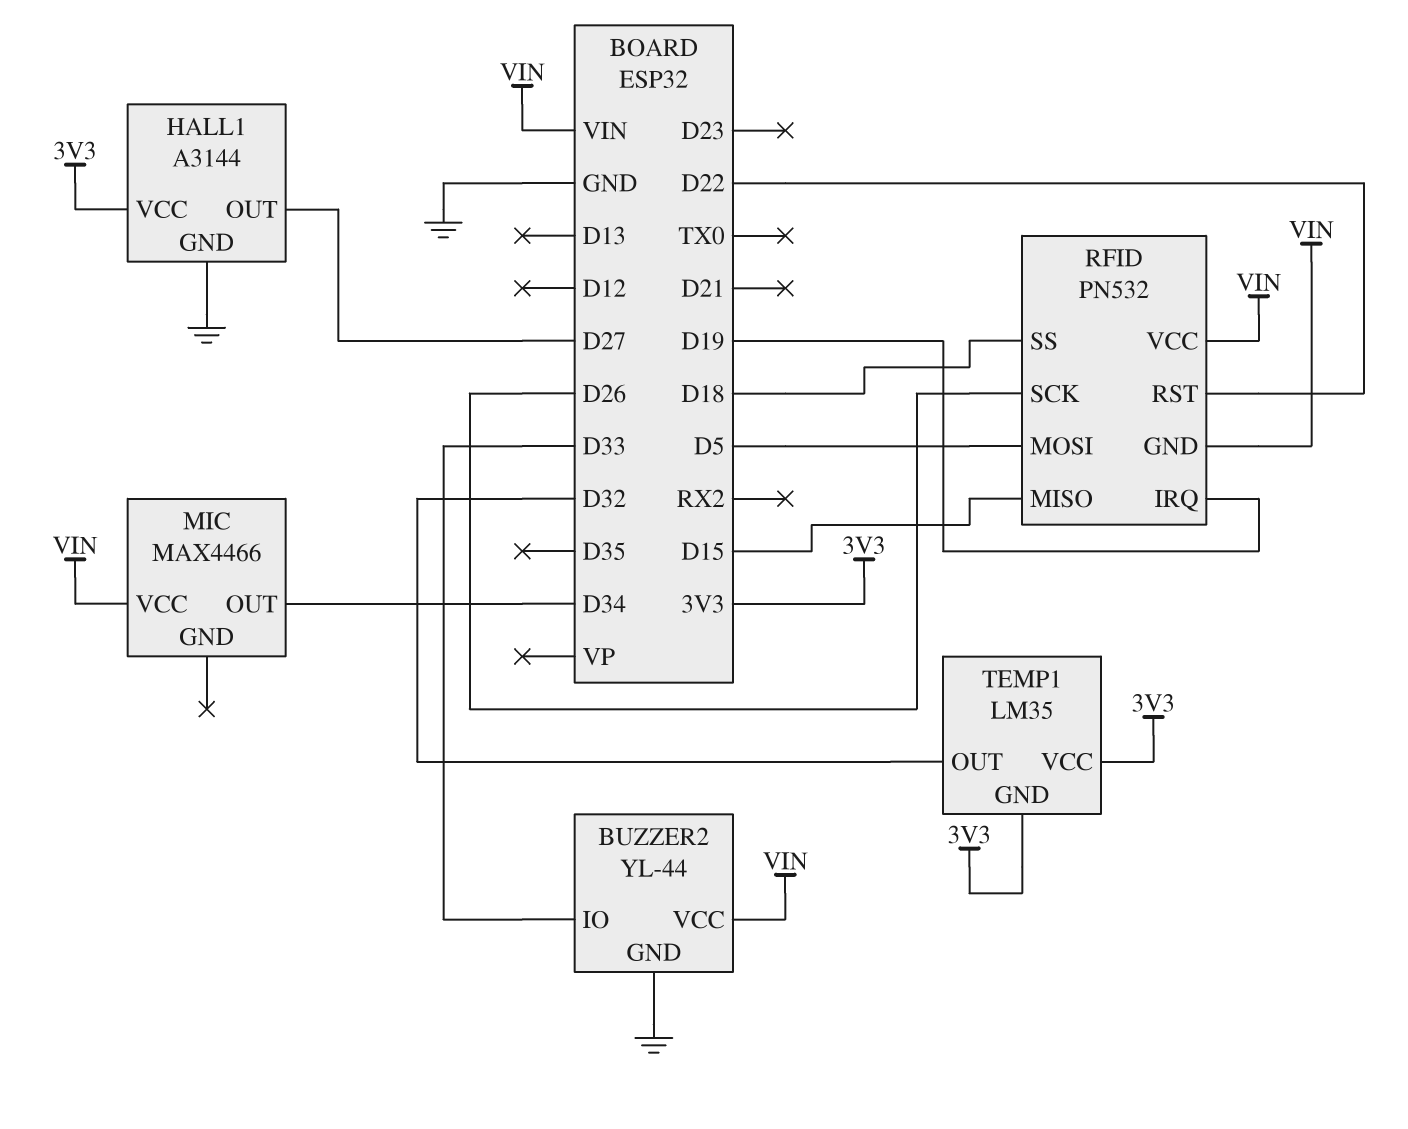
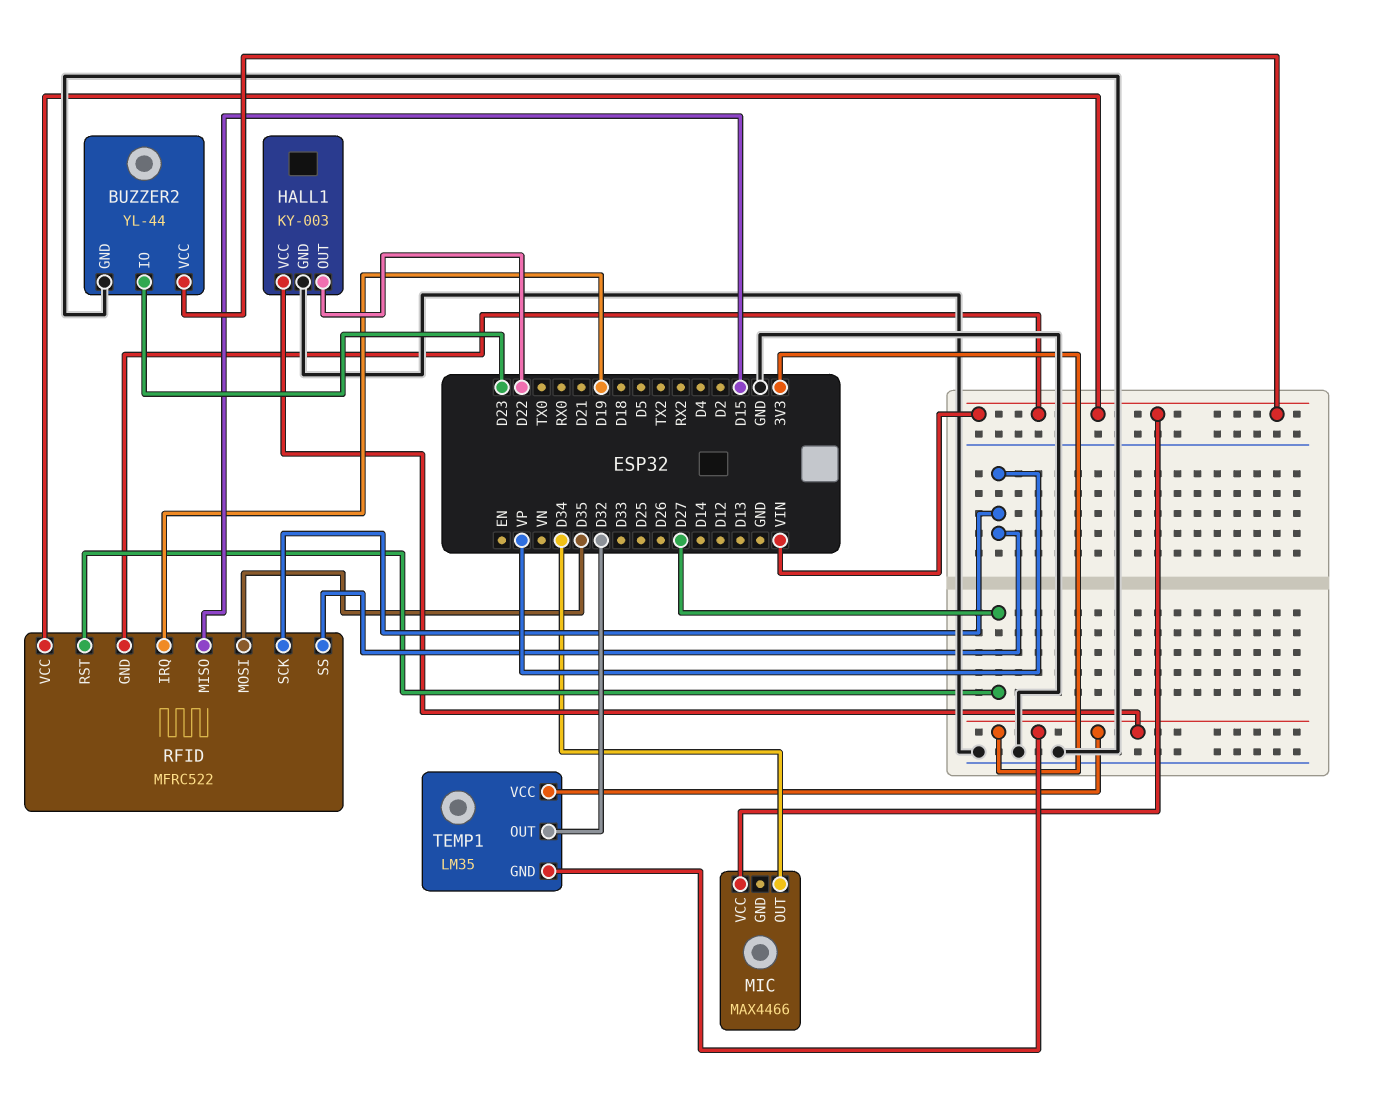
BUZZER2 pin IO: D33 -> D23
HALL1: A3144 -> KY-003
HALL1 pin OUT: D27 -> D22
RFID: PN532 -> MFRC522
RFID pin MOSI: D5 -> D35
RFID pin RST: D22 -> D27
RFID pin SCK: D26 -> VP
RFID pin SS: D18 -> VP

